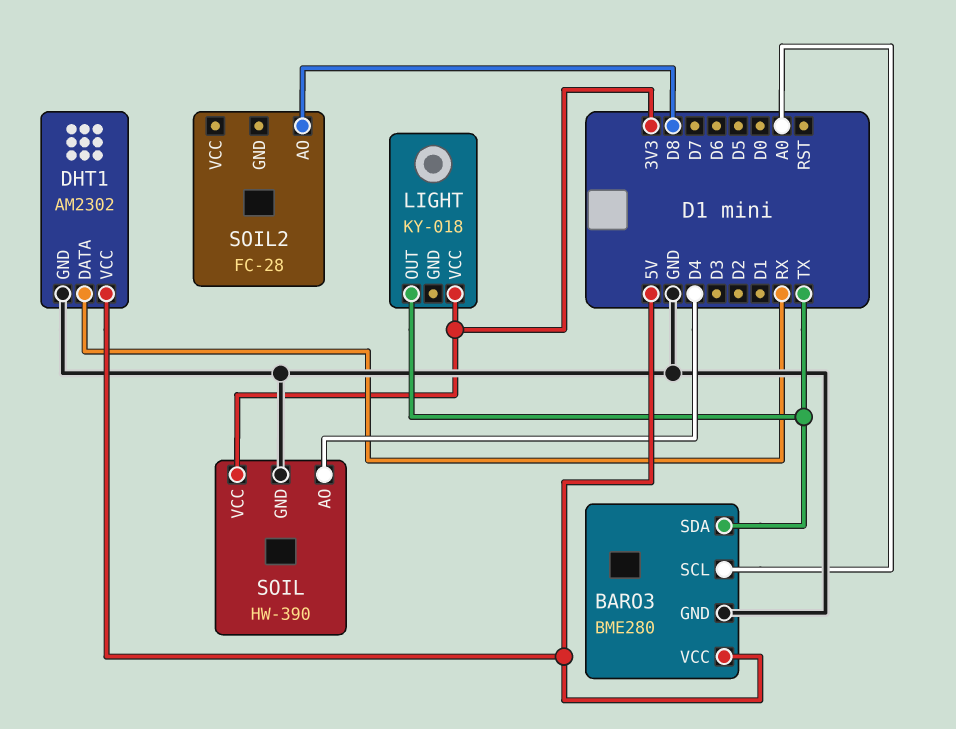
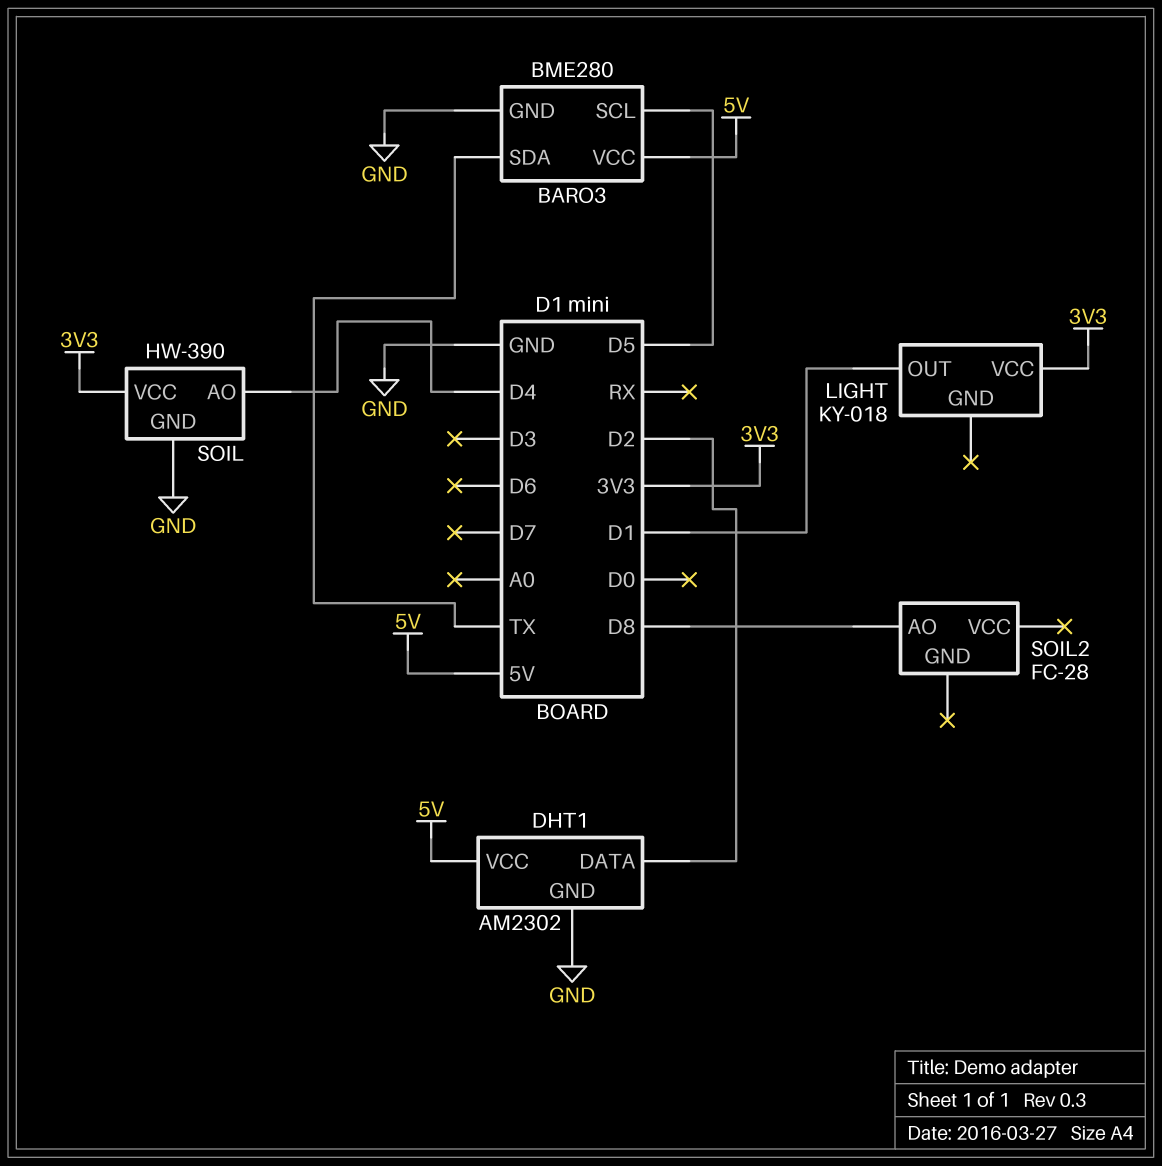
BARO3 pin SCL: A0 -> D5
DHT1 pin DATA: RX -> D2
LIGHT pin OUT: TX -> D1

